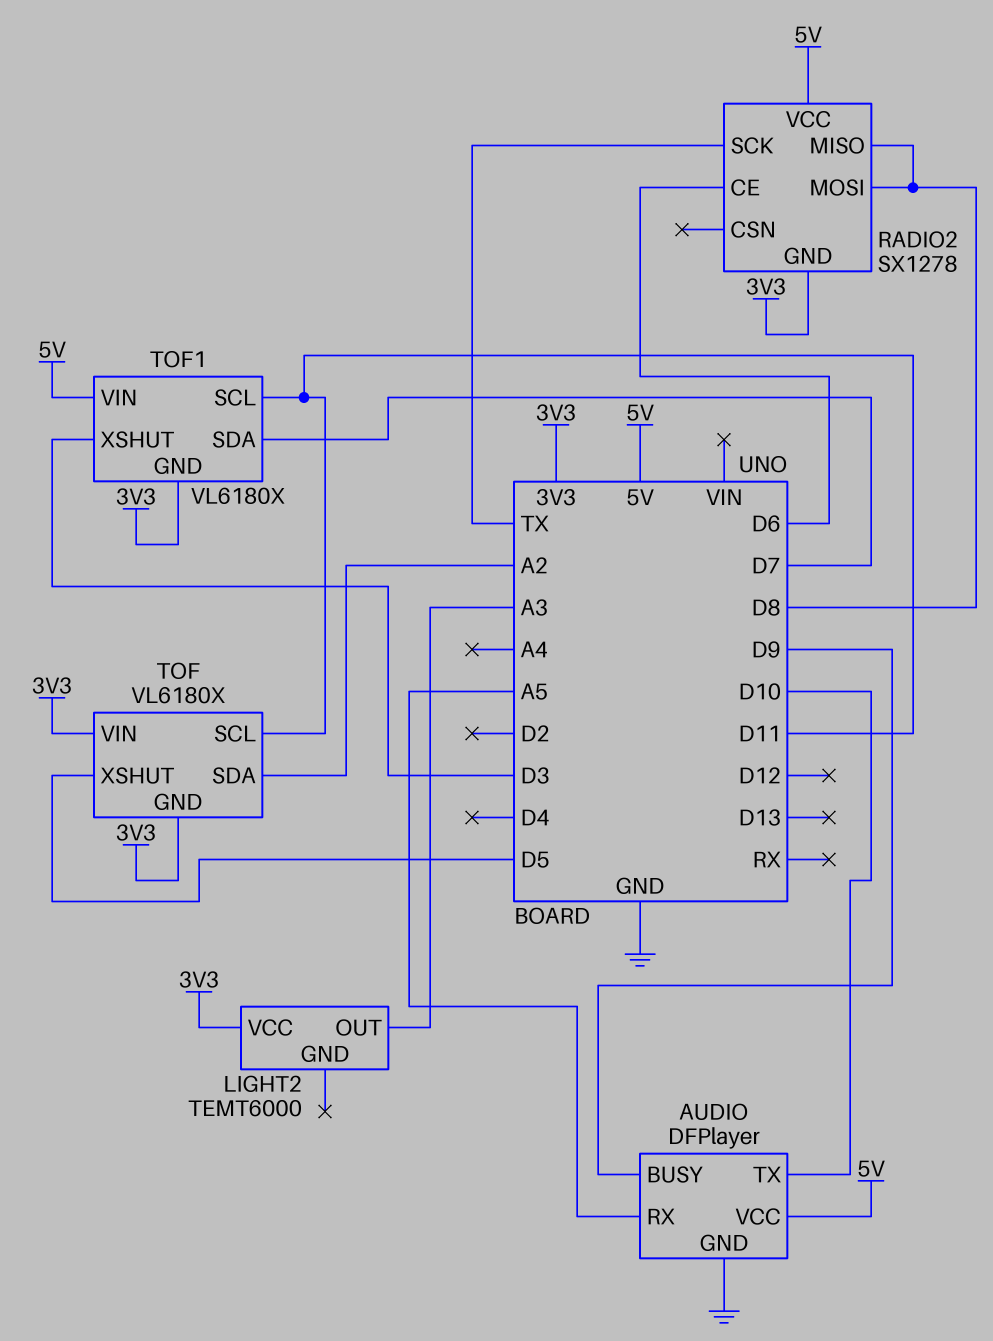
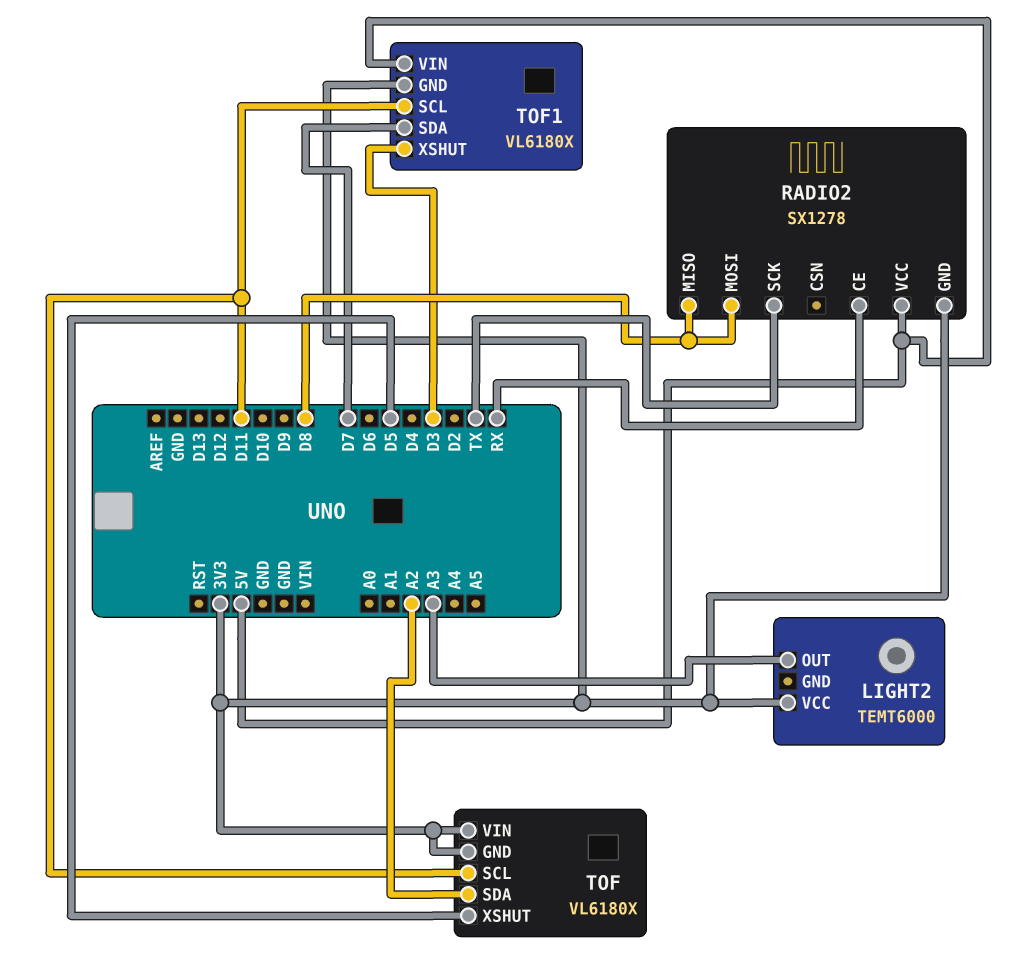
AUDIO: DFPlayer -> none
AUDIO pin BUSY: D9 -> none
AUDIO pin GND: GND -> none
AUDIO pin RX: A5 -> none
AUDIO pin TX: D10 -> none
AUDIO pin VCC: 5V -> none
RADIO2 pin CE: D6 -> RX

